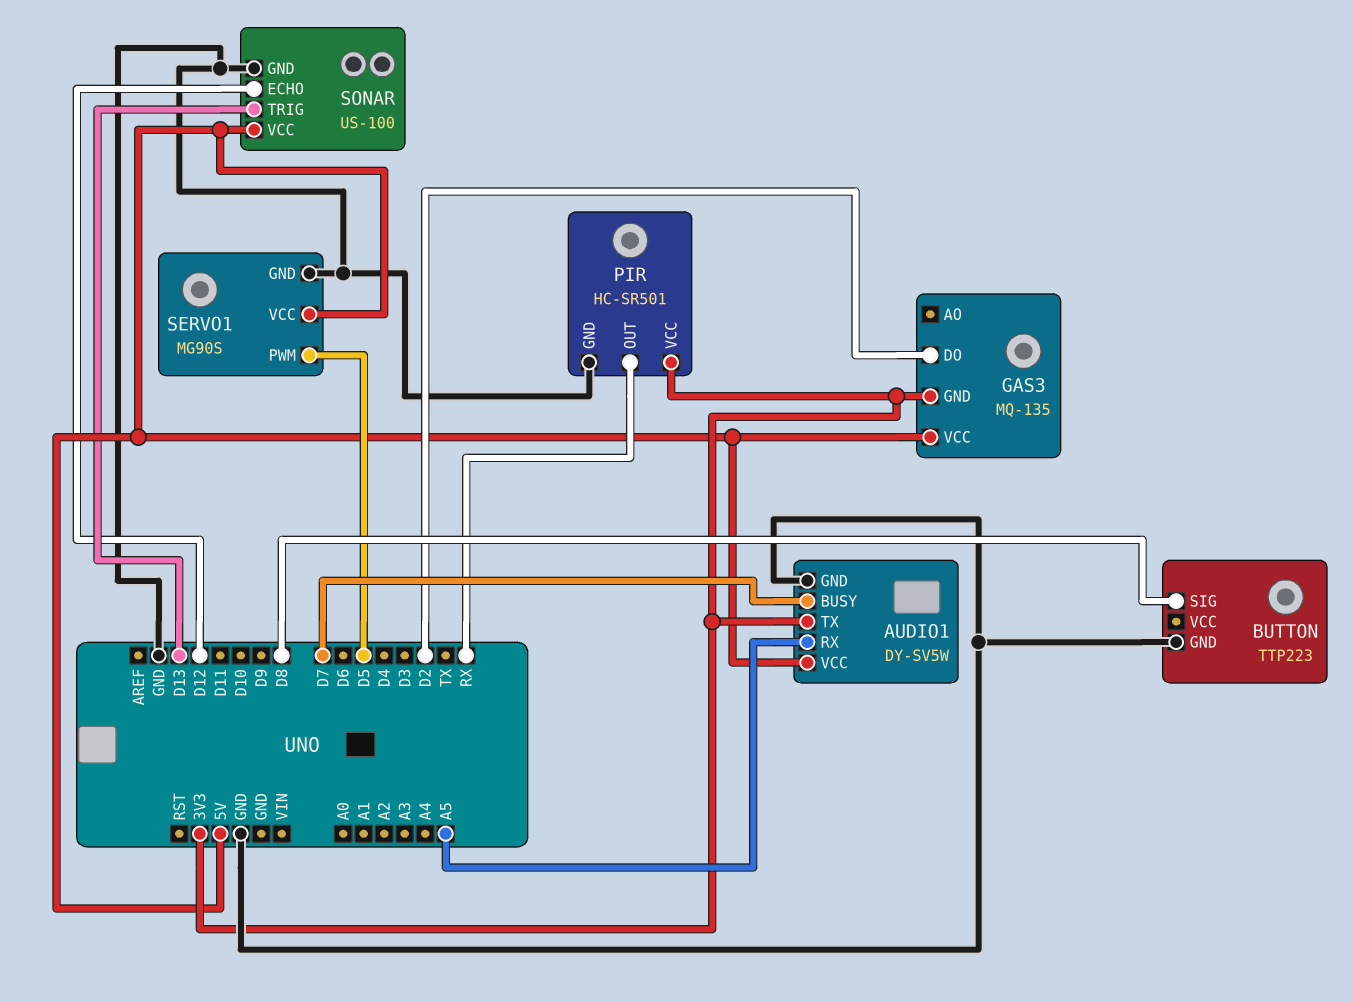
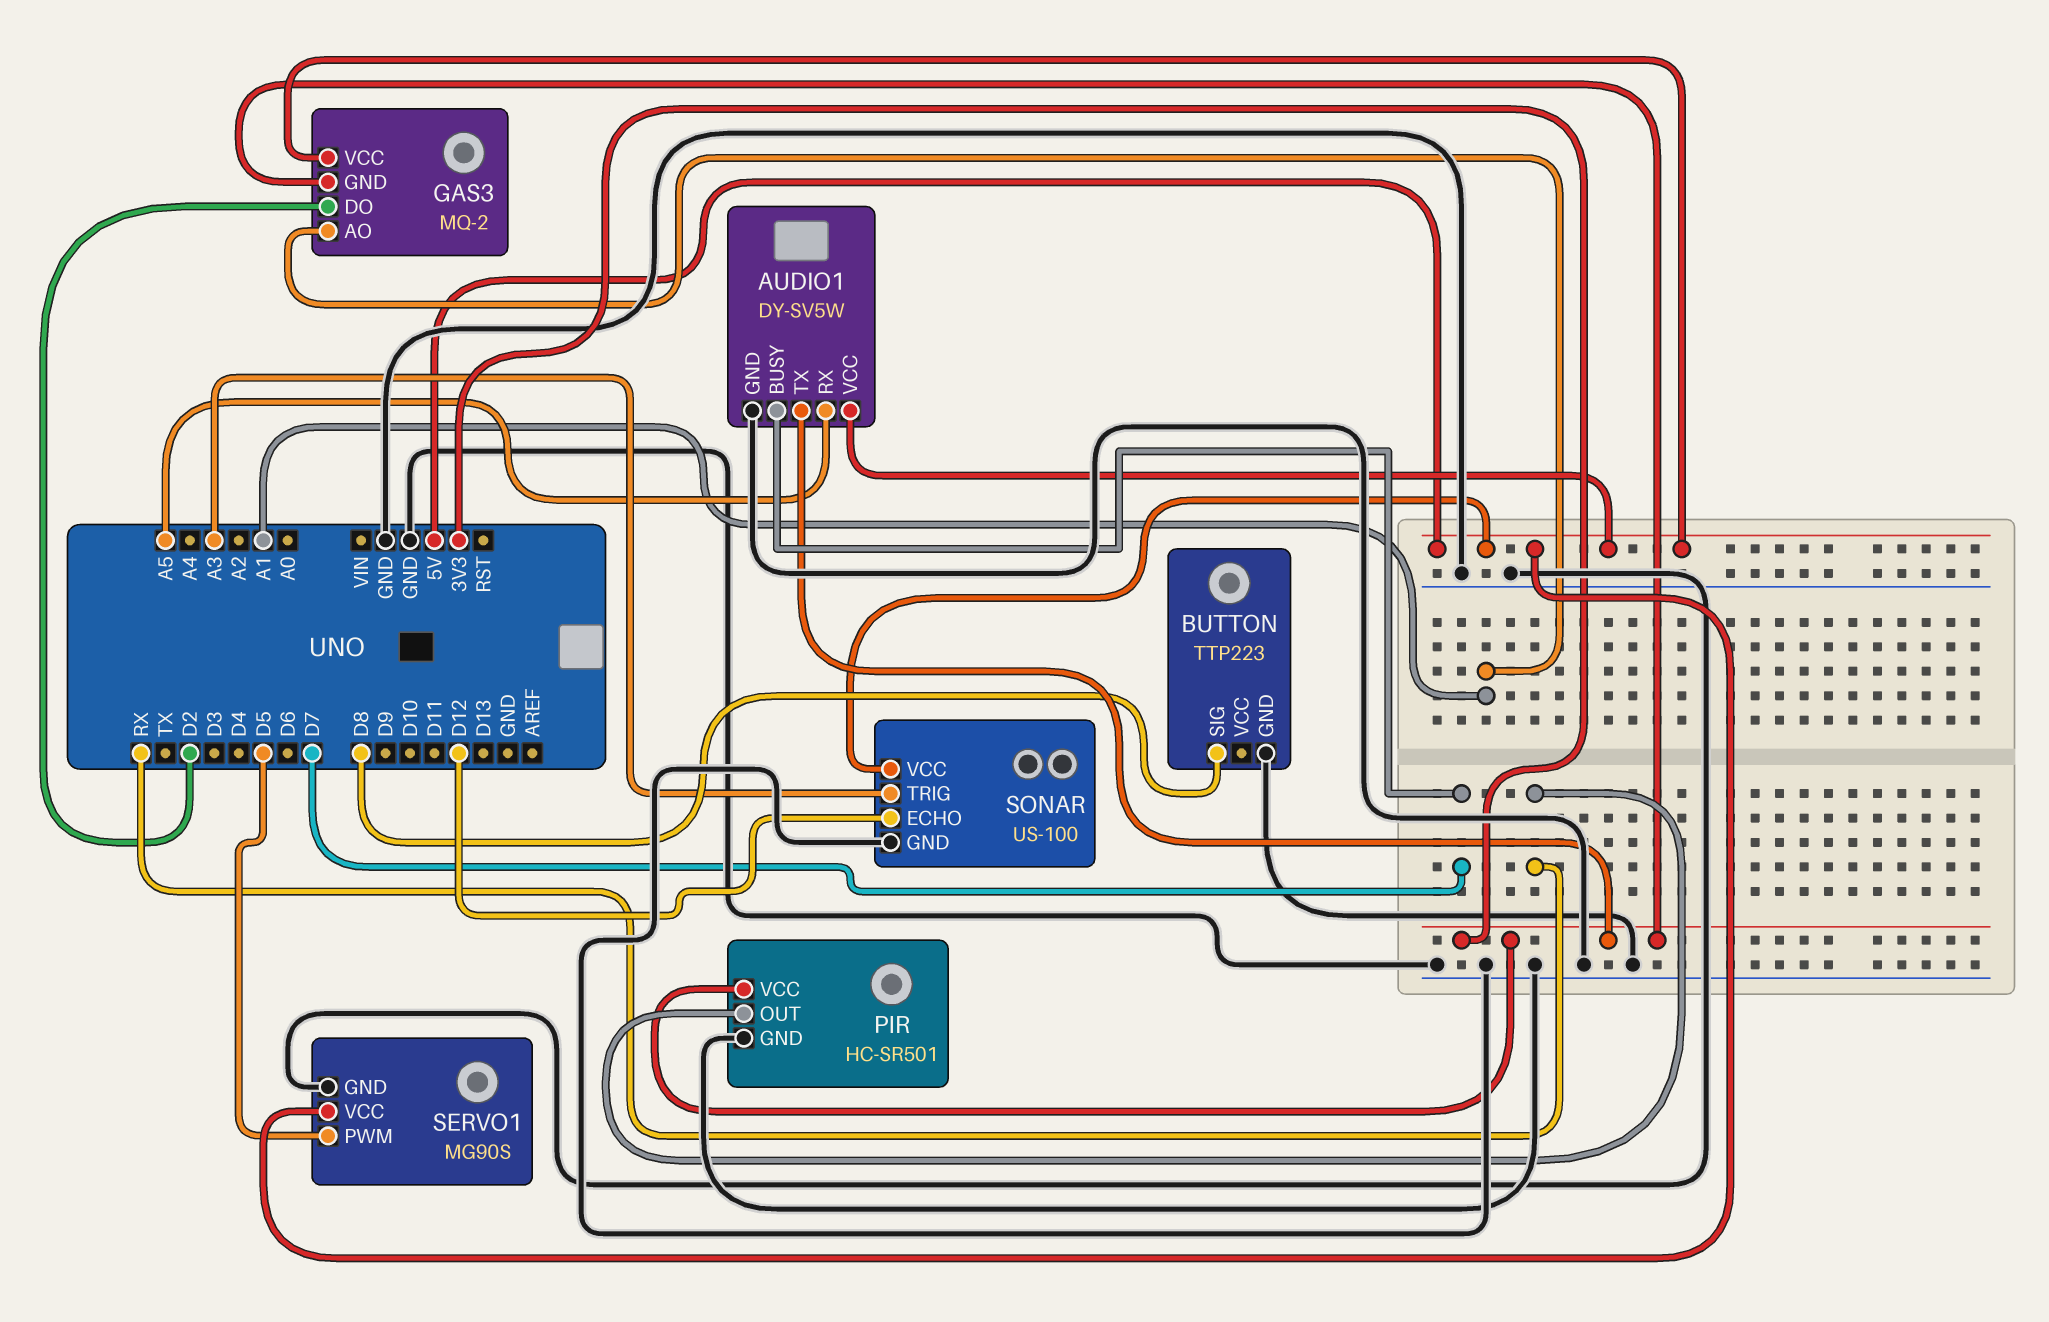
GAS3: MQ-135 -> MQ-2
GAS3 pin AO: none -> A1
SONAR pin TRIG: D13 -> A3

